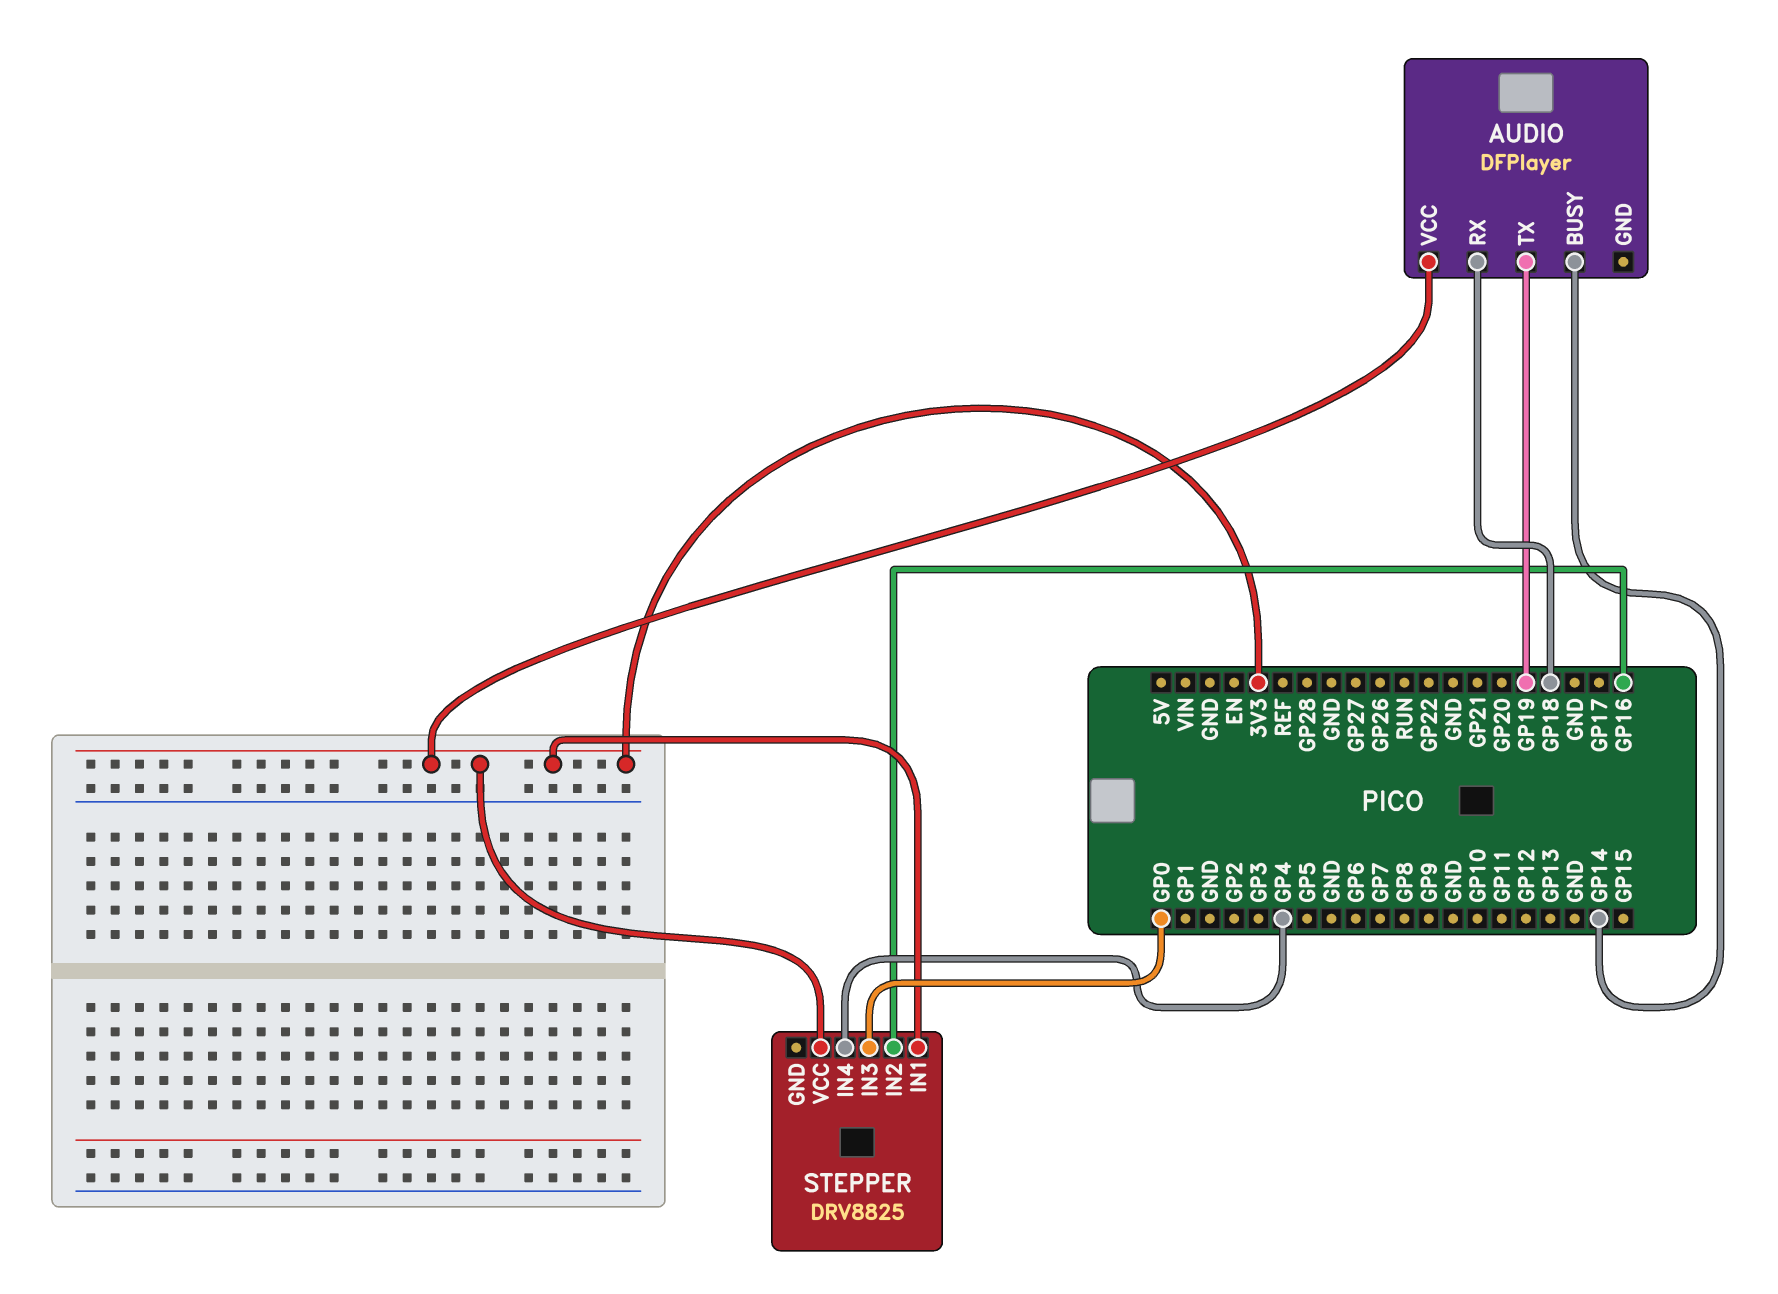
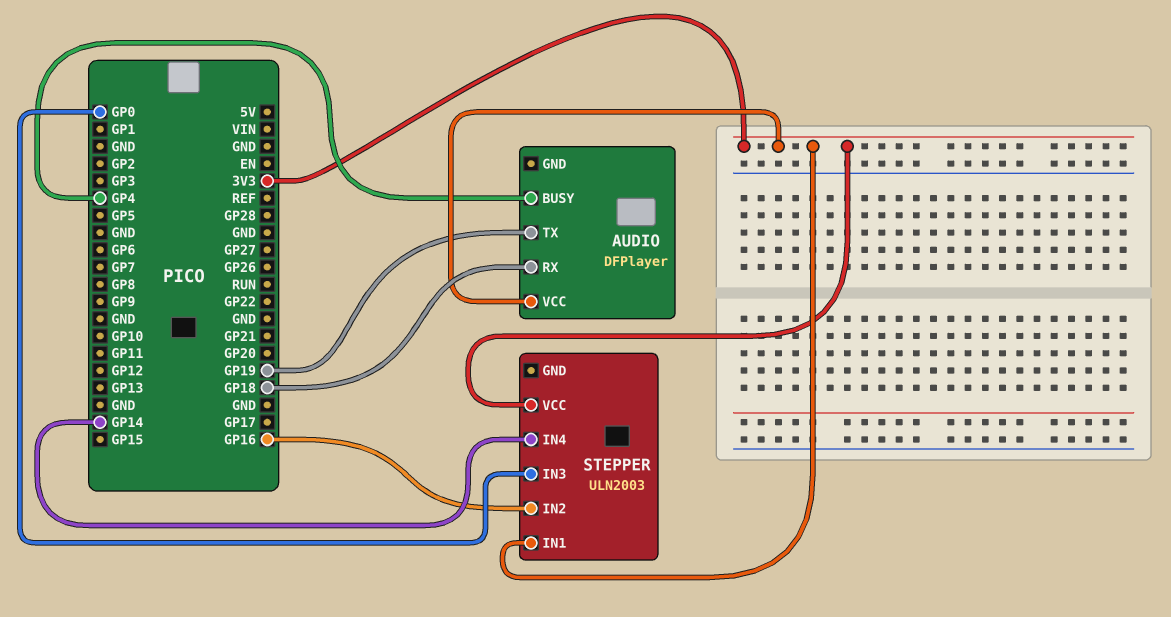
AUDIO pin BUSY: GP14 -> GP4
STEPPER: DRV8825 -> ULN2003
STEPPER pin IN4: GP4 -> GP14

